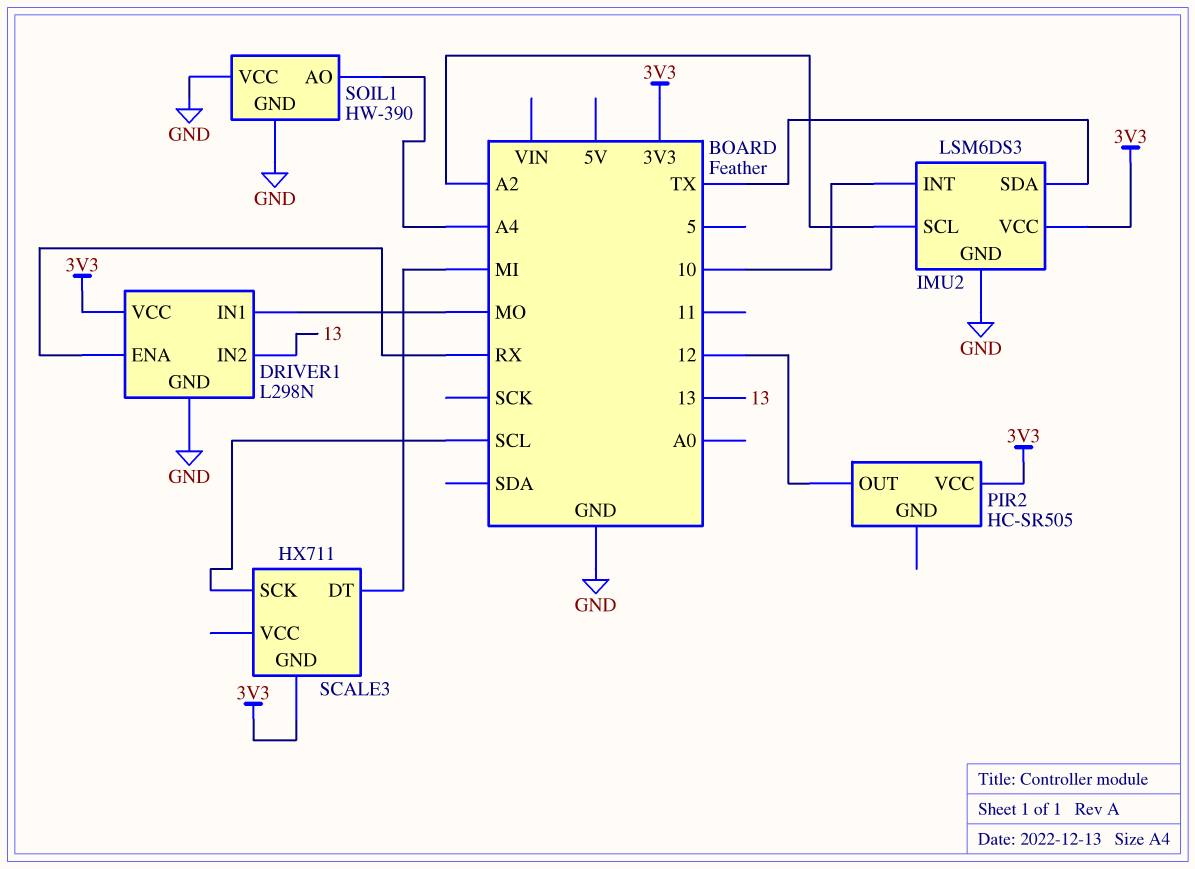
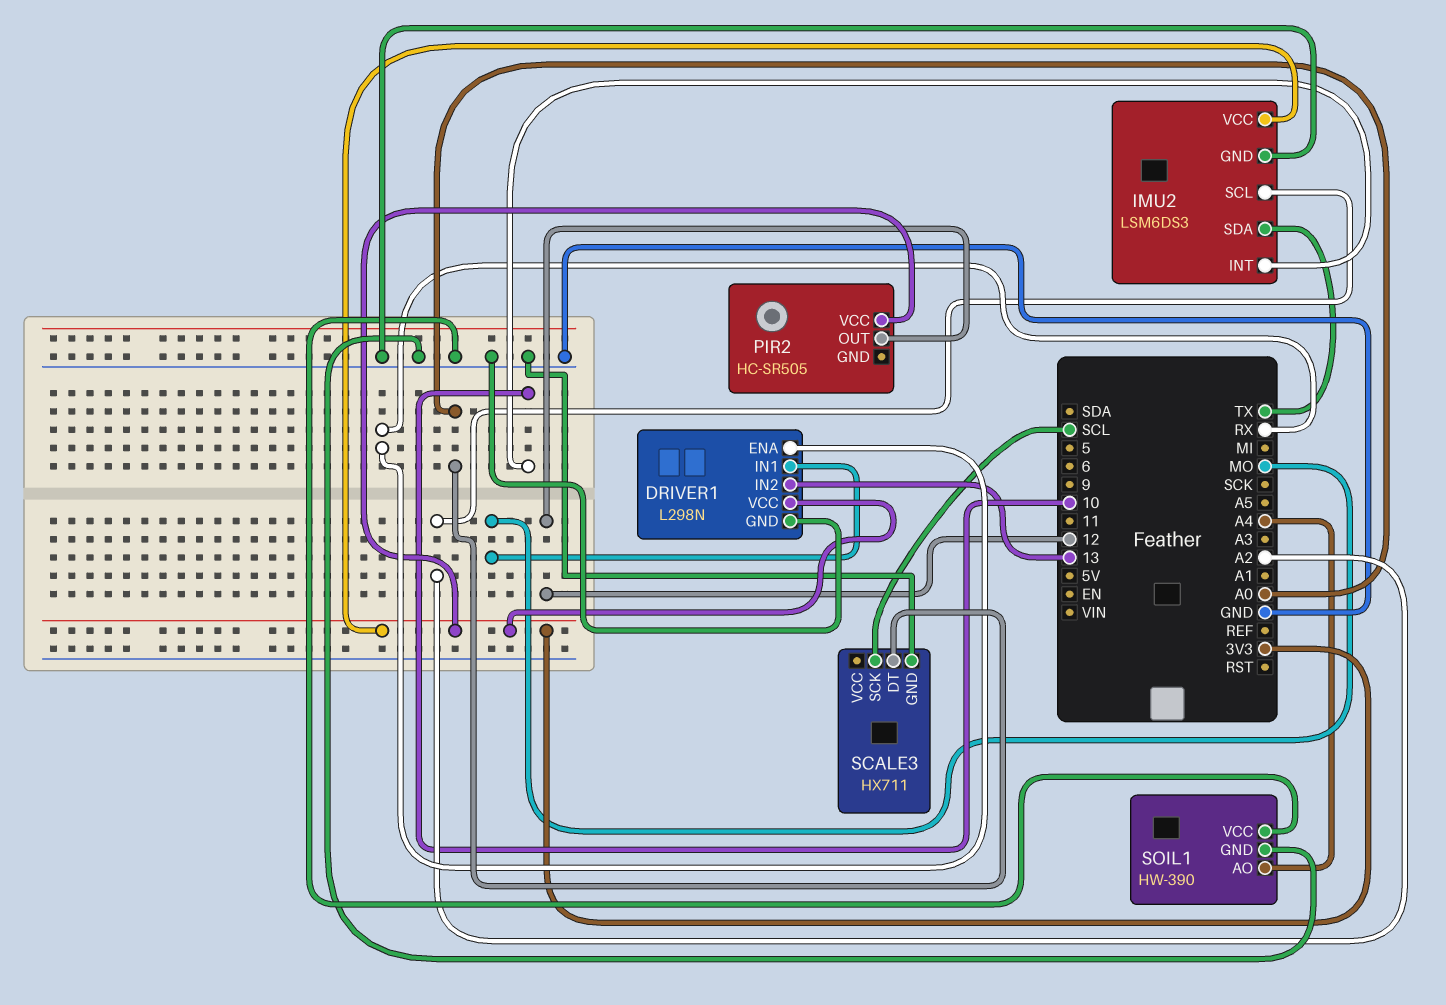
SCALE3 pin DT: MI -> A0
SCALE3 pin GND: 3V3 -> GND

